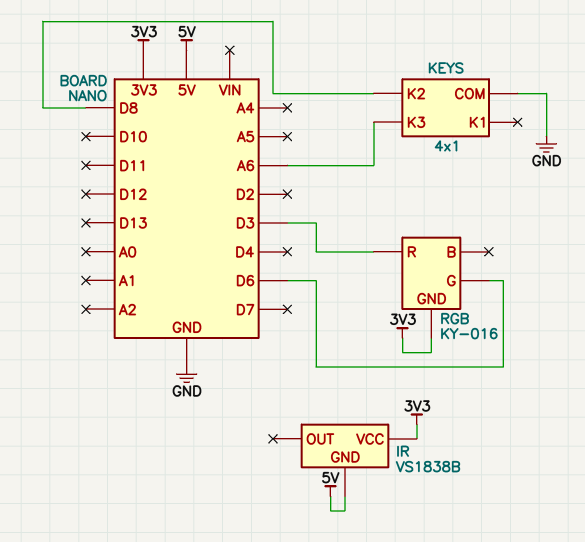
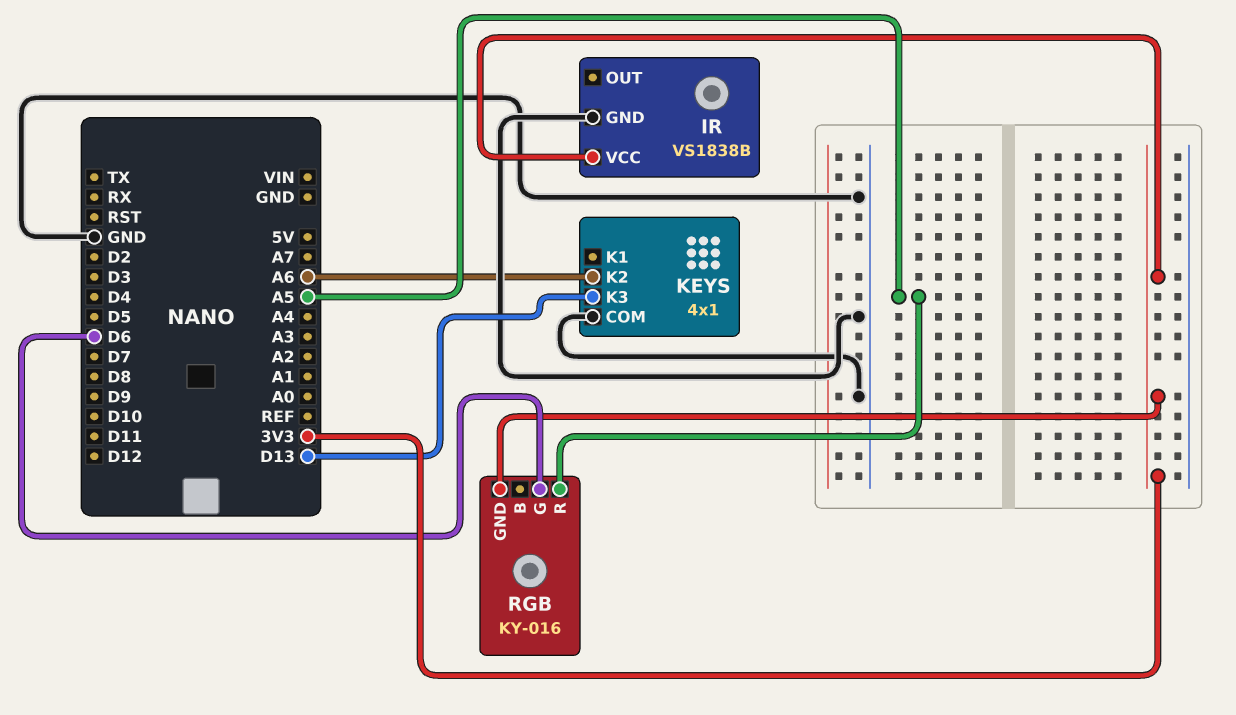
IR pin GND: 5V -> GND
KEYS pin K2: D8 -> A6
KEYS pin K3: A6 -> D13
RGB pin R: D3 -> A5

